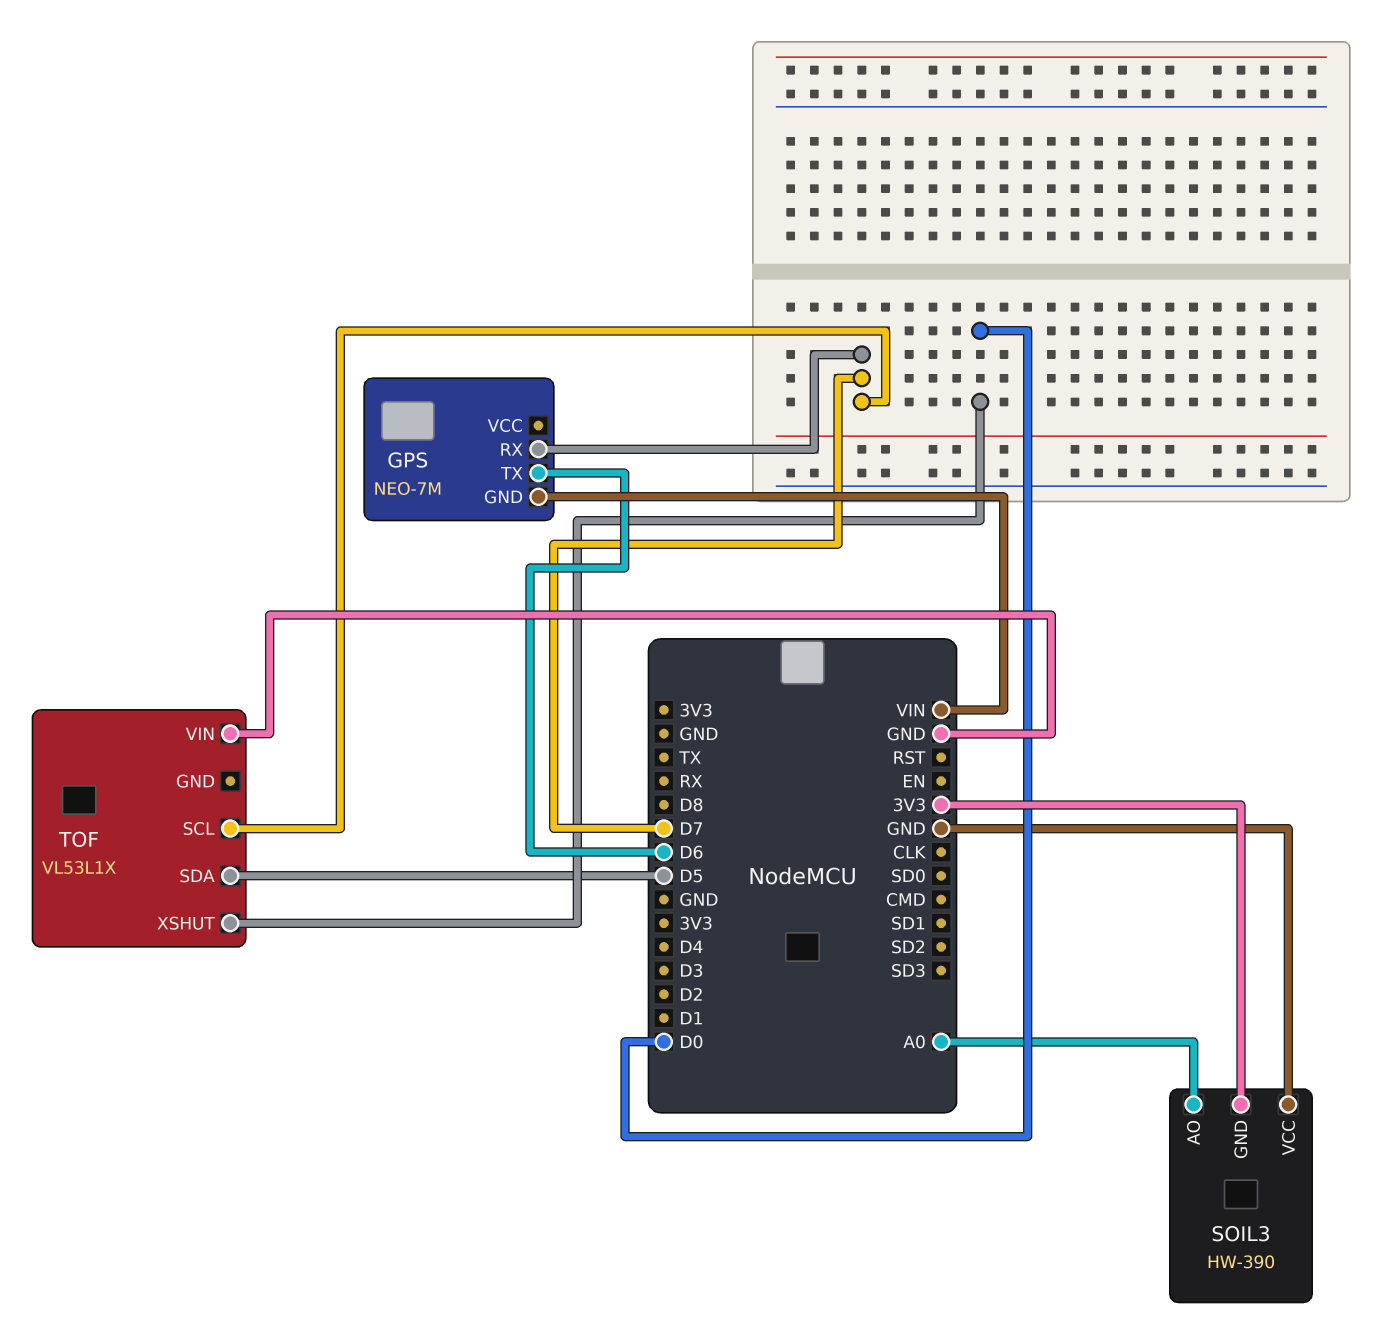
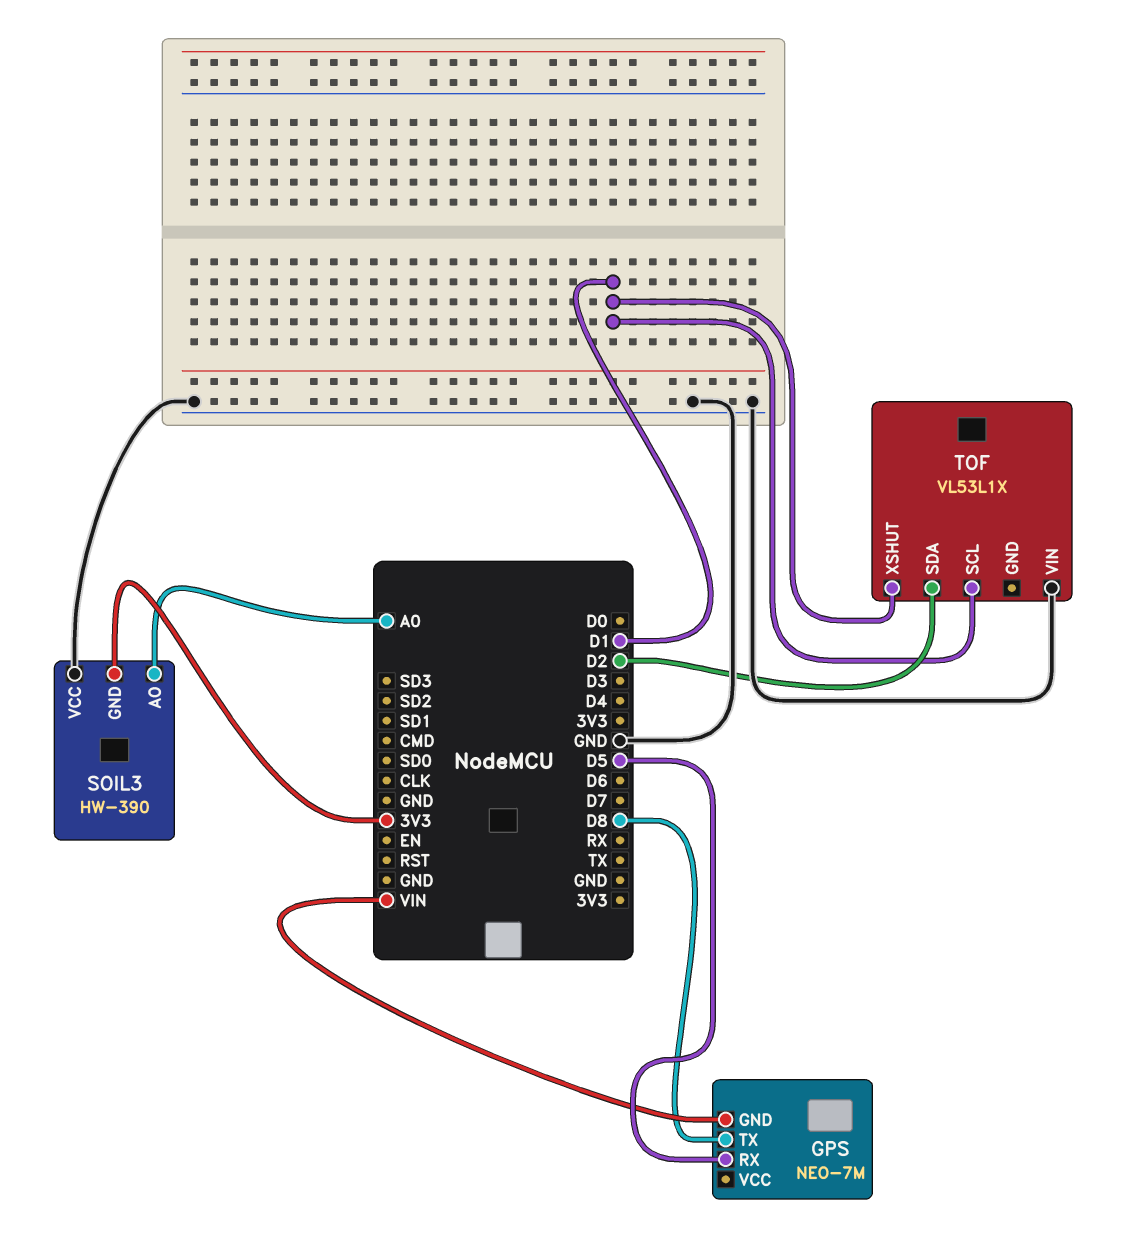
GPS pin RX: D7 -> D5
GPS pin TX: D6 -> D8
TOF pin SCL: D7 -> D1
TOF pin SDA: D5 -> D2
TOF pin XSHUT: D0 -> D1

